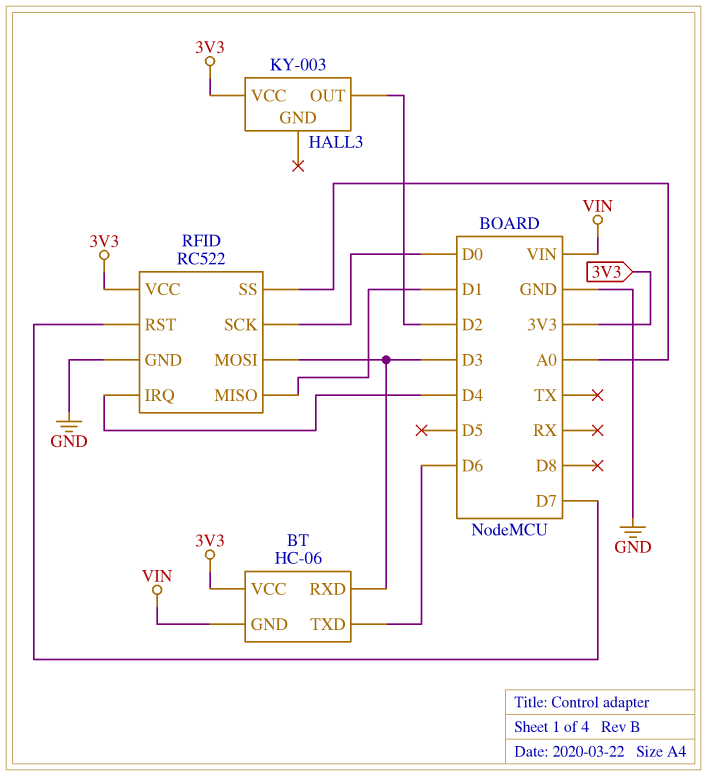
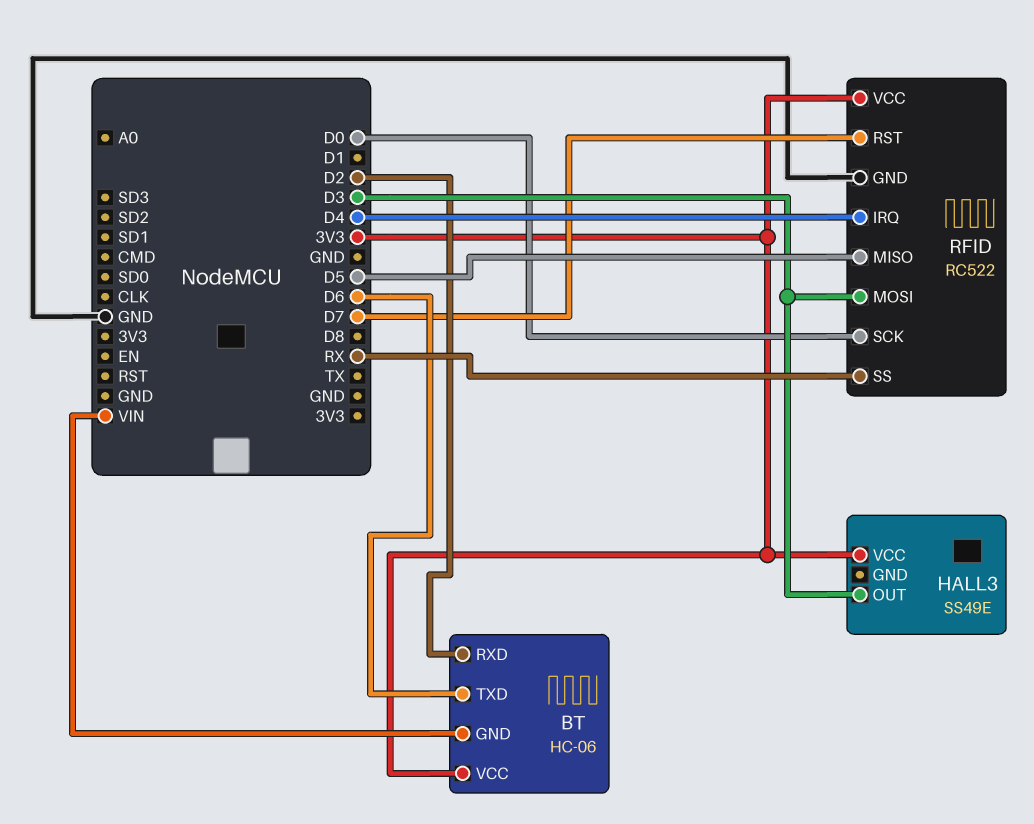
BT pin RXD: D3 -> D2
HALL3: KY-003 -> SS49E
HALL3 pin OUT: D2 -> D3
RFID pin MISO: D1 -> D5
RFID pin SS: A0 -> RX

